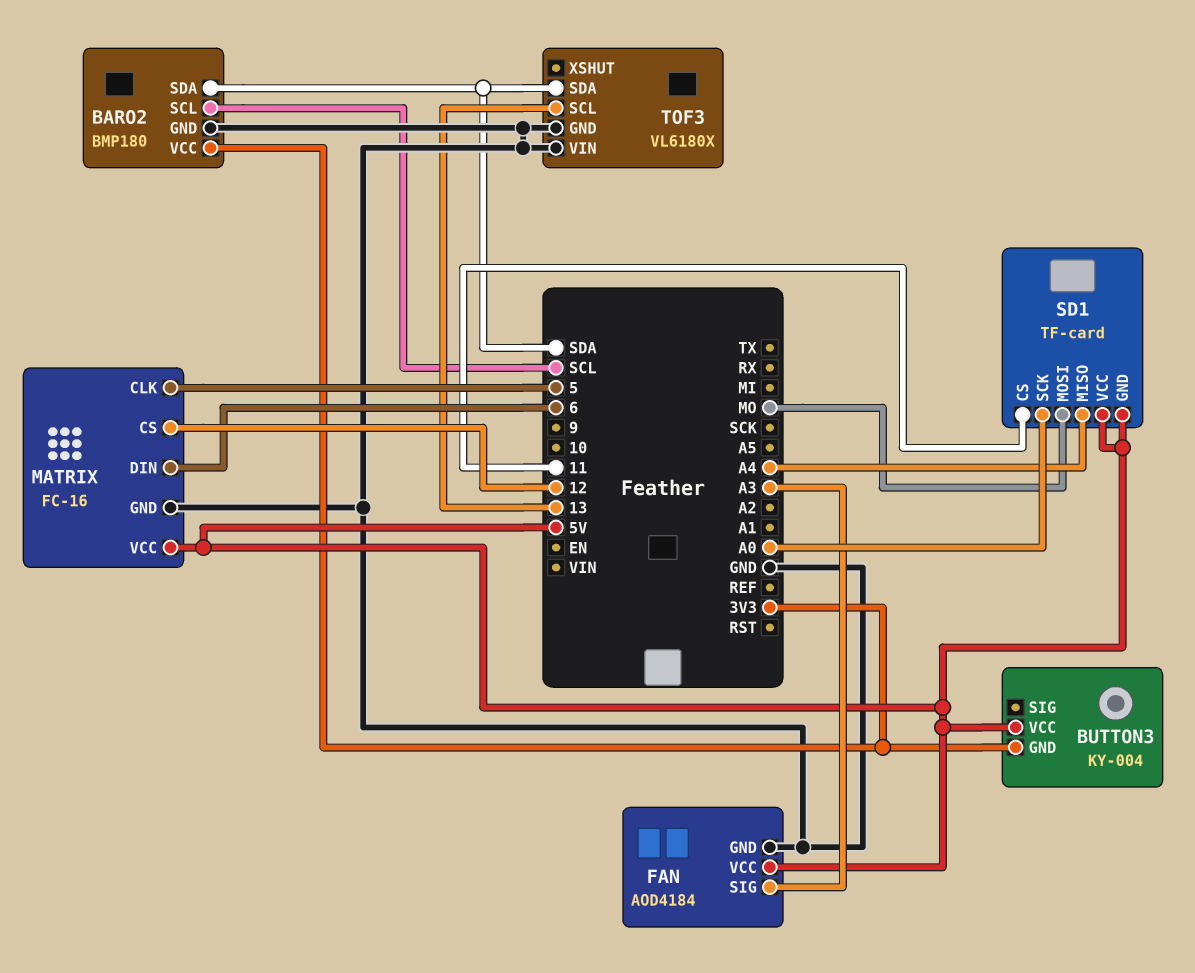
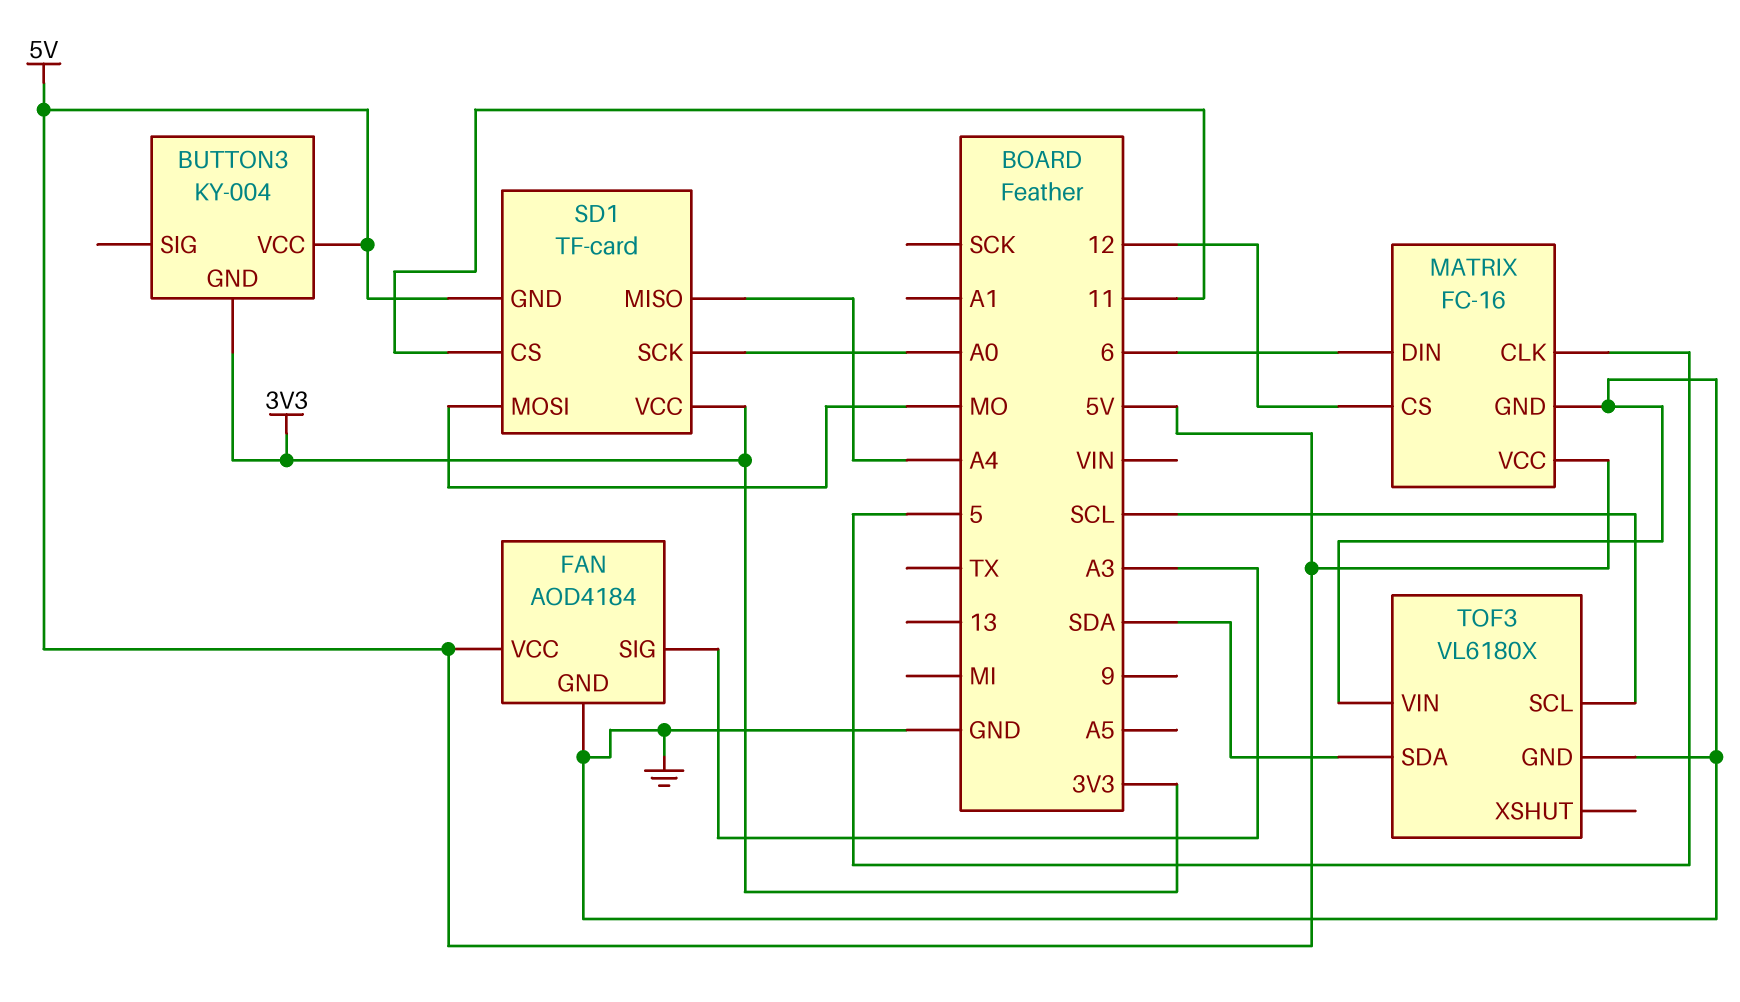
BARO2: BMP180 -> none
BARO2 pin GND: GND -> none
BARO2 pin SCL: SCL -> none
BARO2 pin SDA: SDA -> none
BARO2 pin VCC: 3V3 -> none
SD1 pin VCC: 5V -> 3V3
TOF3 pin SCL: 13 -> SCL

